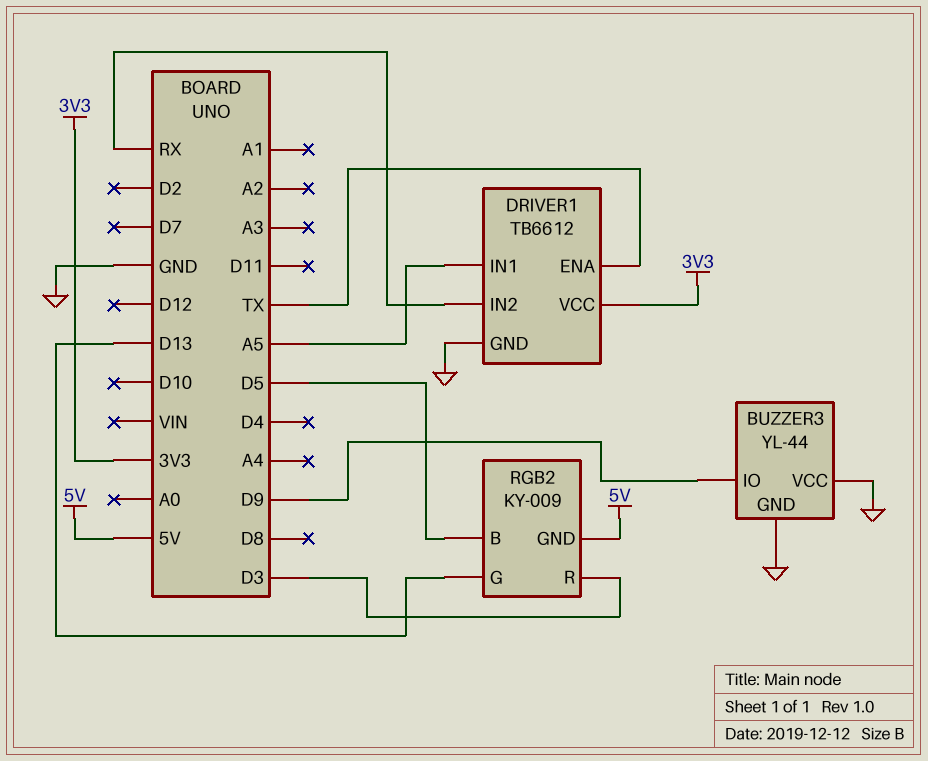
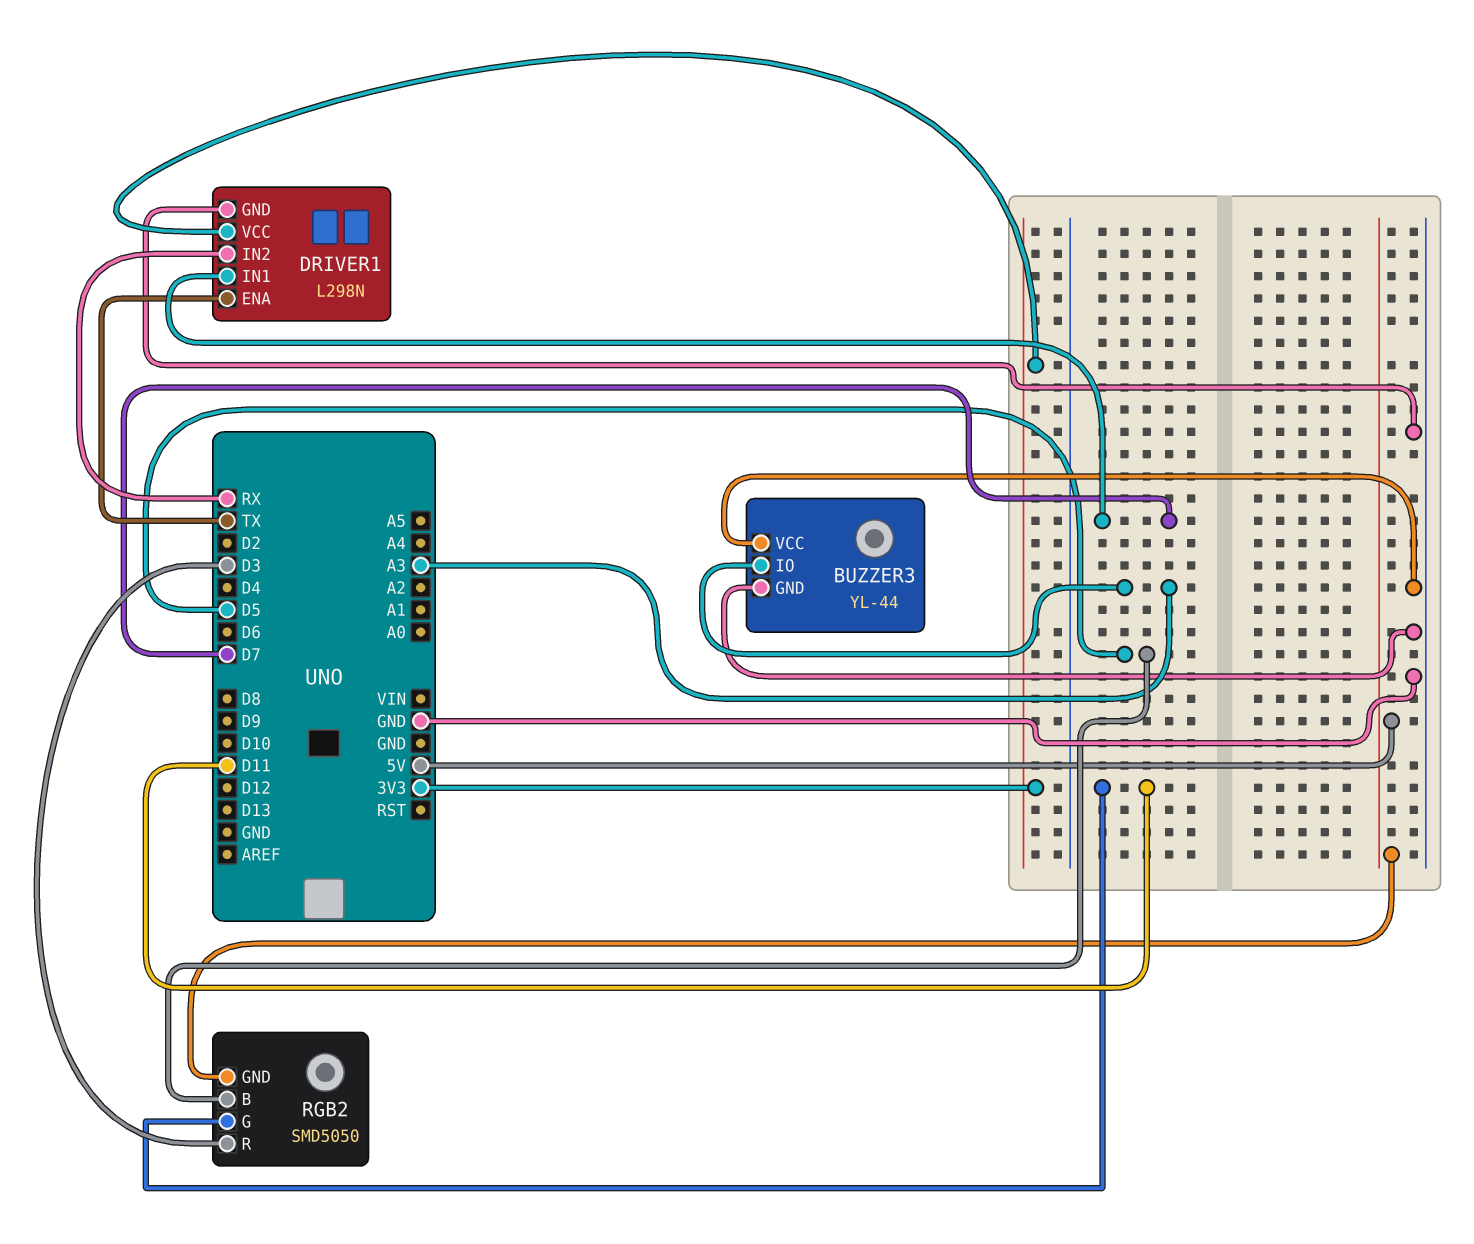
BUZZER3 pin IO: D9 -> A3
DRIVER1: TB6612 -> L298N
DRIVER1 pin IN1: A5 -> D7
RGB2: KY-009 -> SMD5050
RGB2 pin G: D13 -> D11

